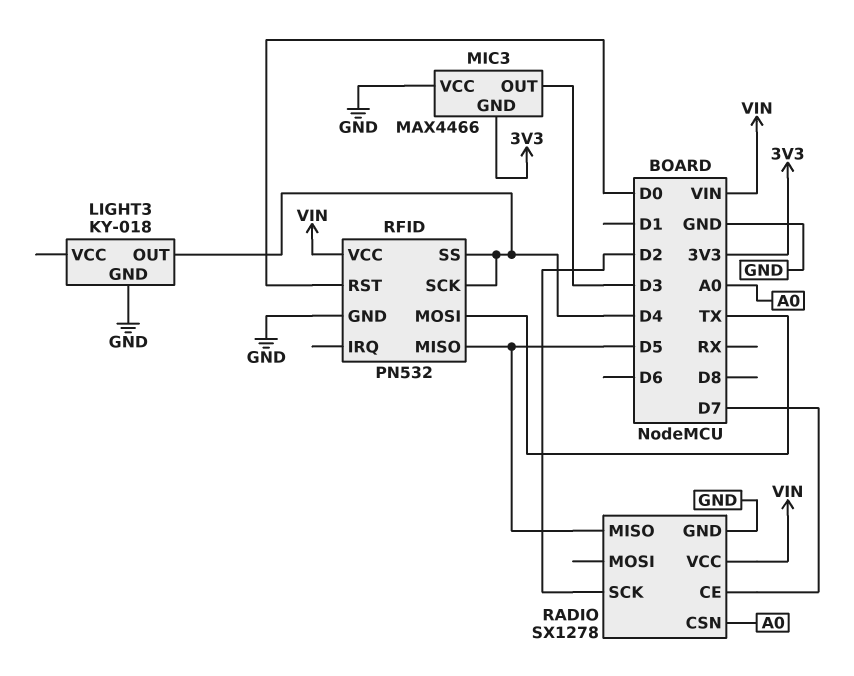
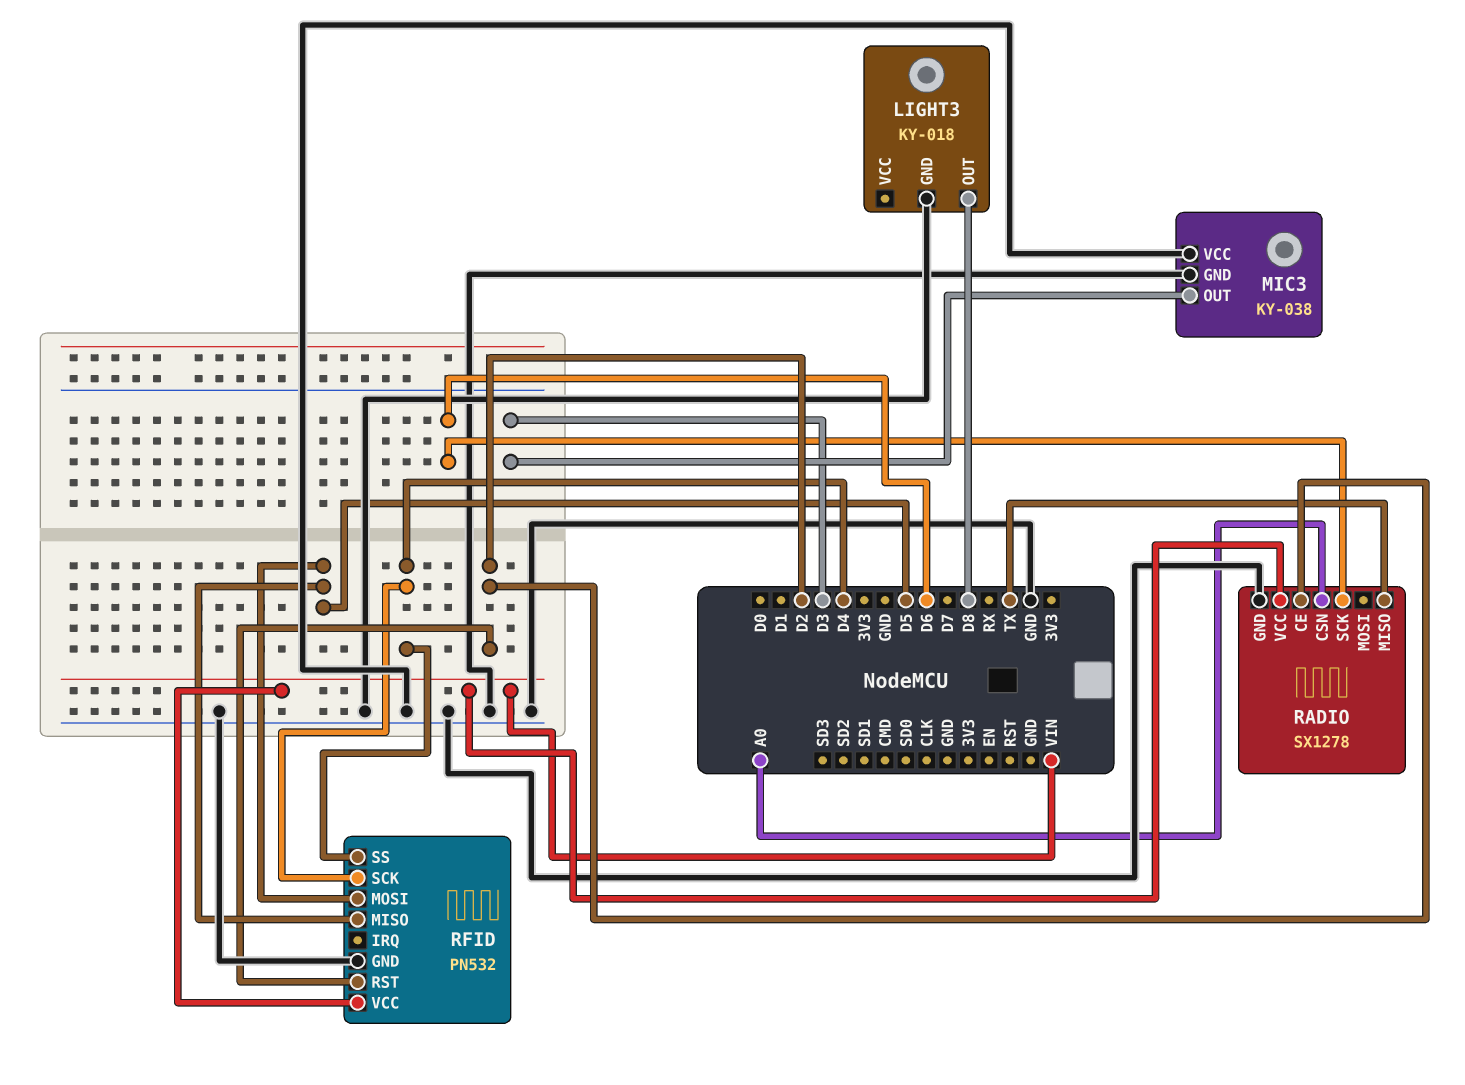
LIGHT3 pin OUT: D4 -> D8
MIC3: MAX4466 -> KY-038
MIC3 pin GND: 3V3 -> GND
RADIO pin CE: D7 -> D2
RADIO pin MISO: D5 -> TX
RADIO pin SCK: D2 -> D6
RFID pin MOSI: TX -> D5
RFID pin RST: D0 -> D2

